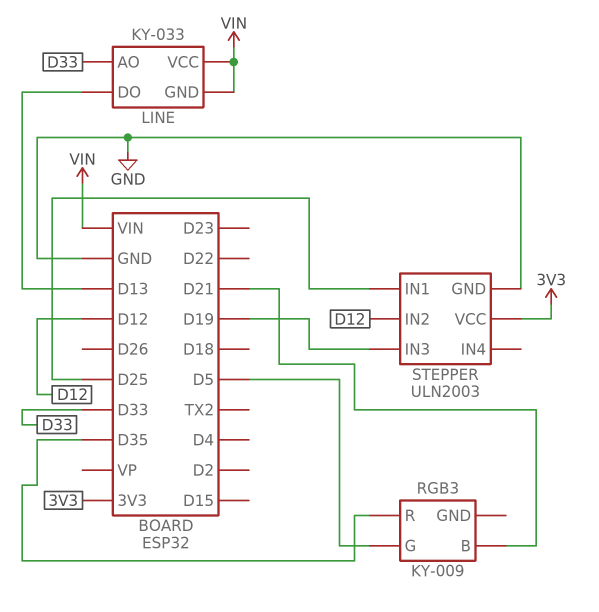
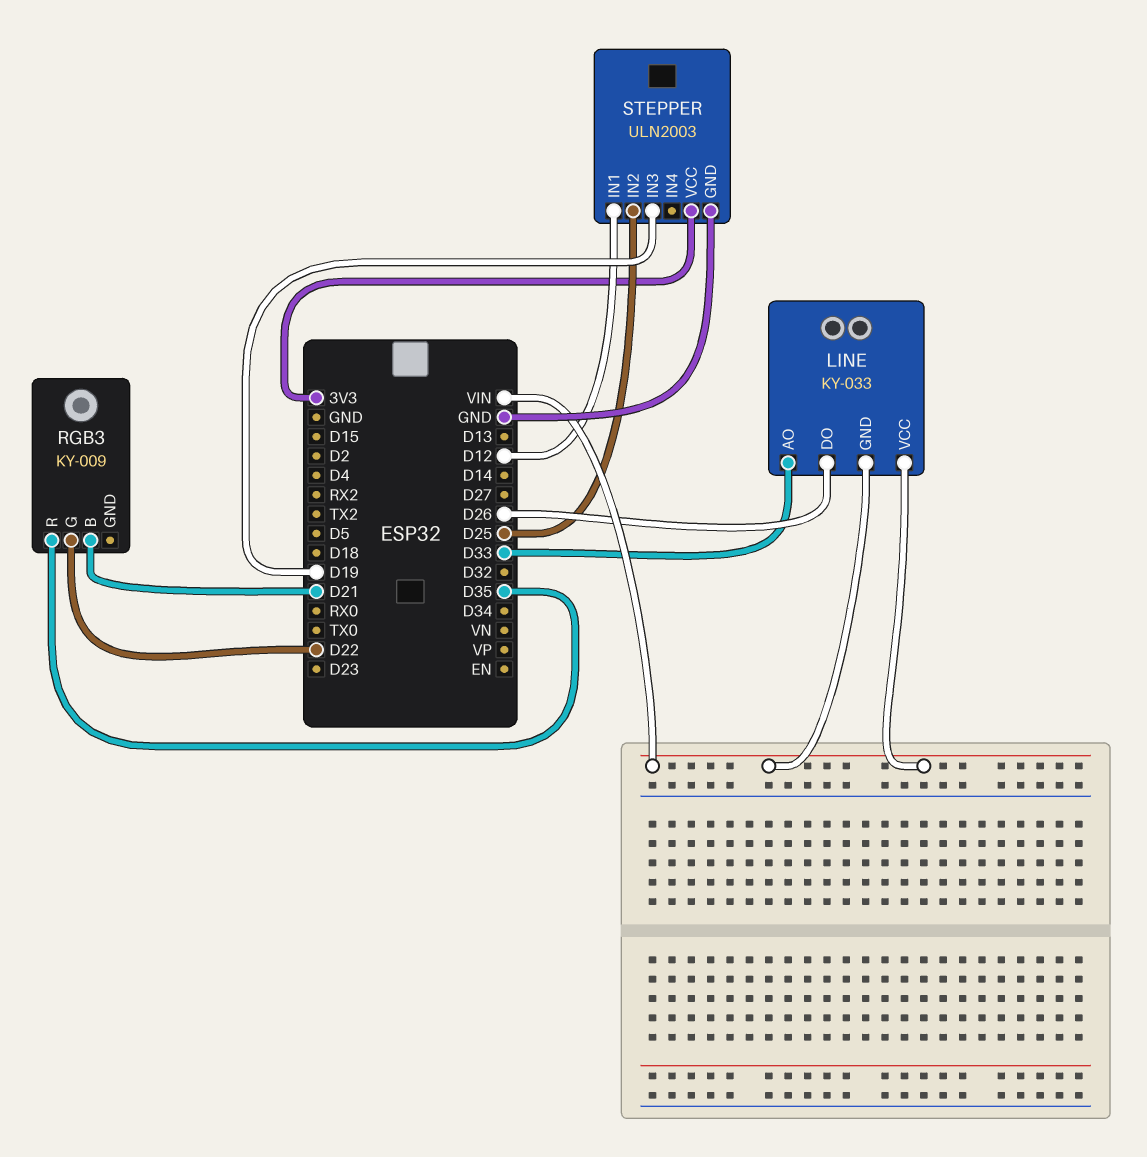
LINE pin DO: D13 -> D26
RGB3 pin G: D5 -> D22
STEPPER pin IN1: D25 -> D12
STEPPER pin IN2: D12 -> D25

